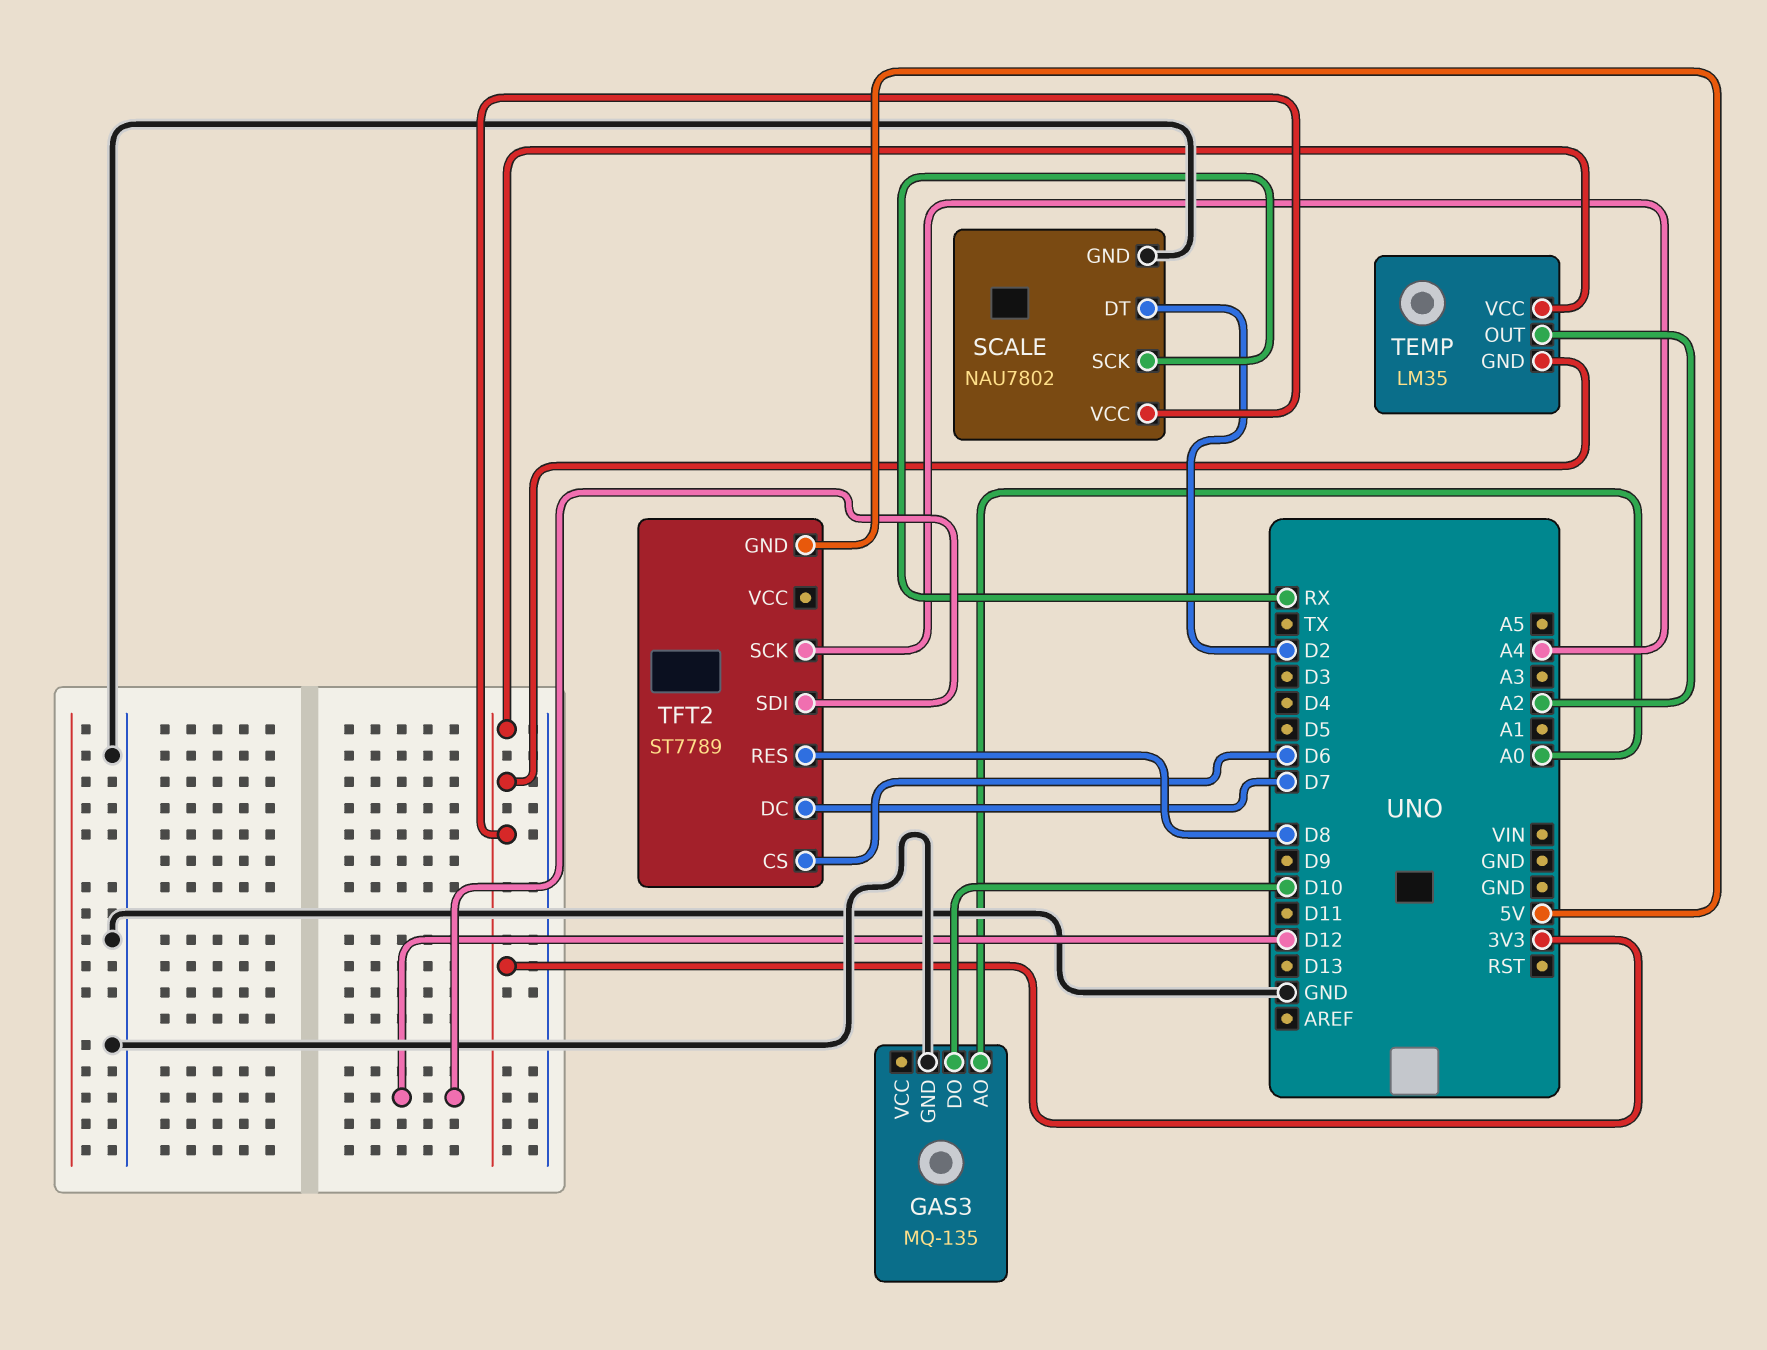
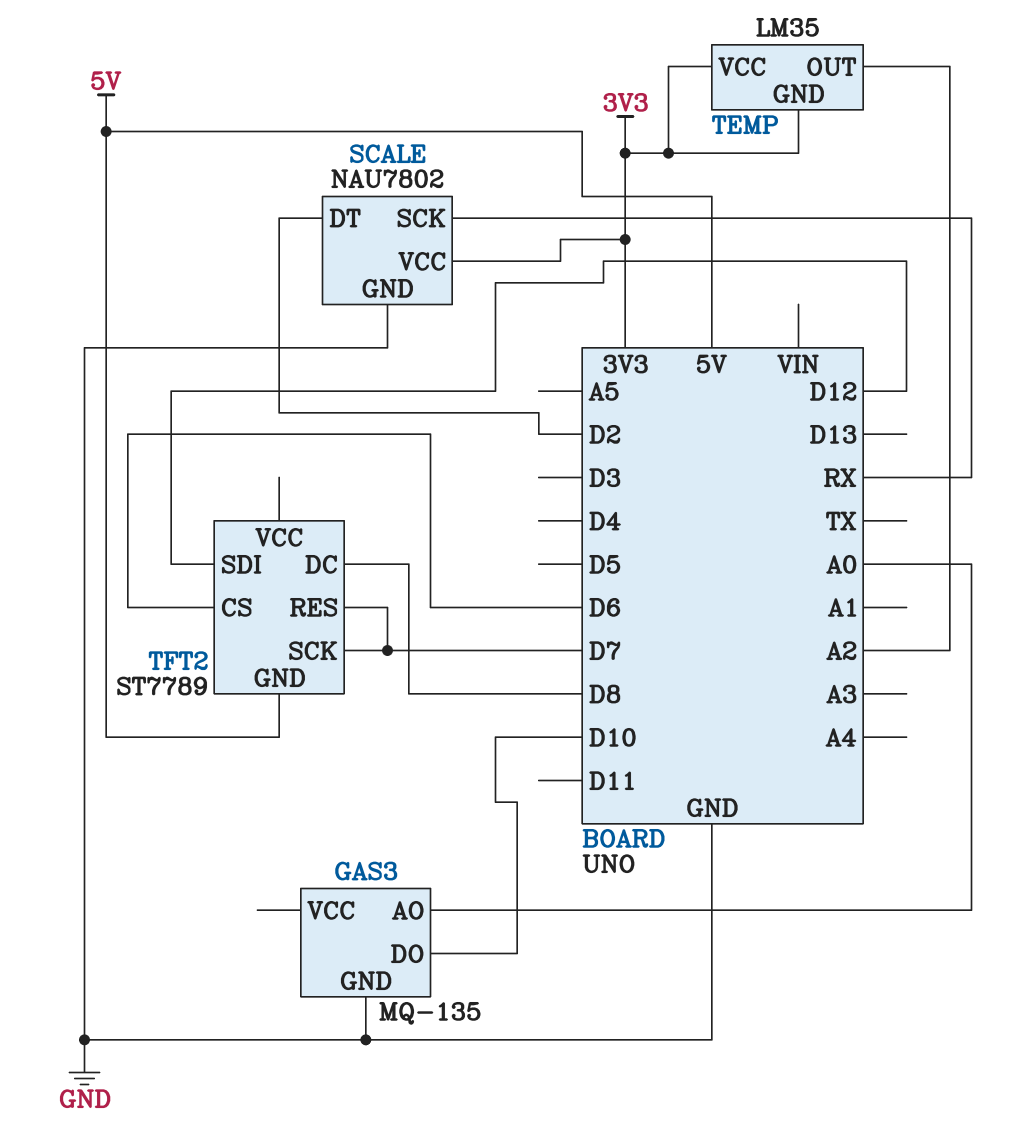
TFT2 pin DC: D7 -> D8
TFT2 pin RES: D8 -> D7
TFT2 pin SCK: A4 -> D7

